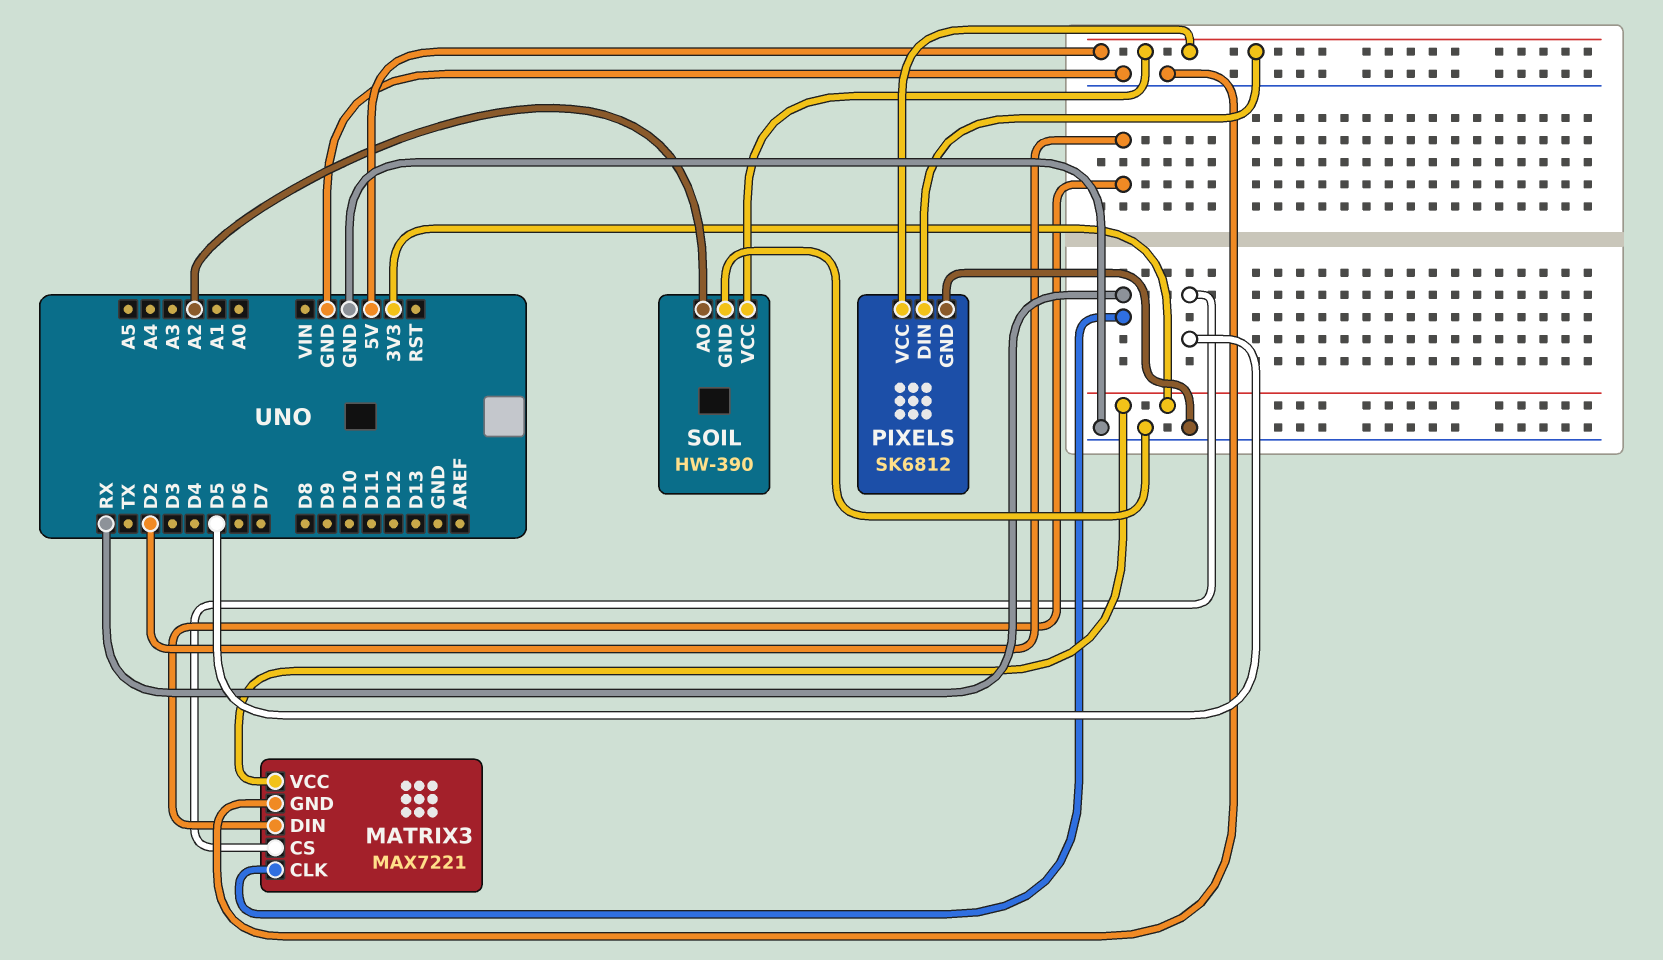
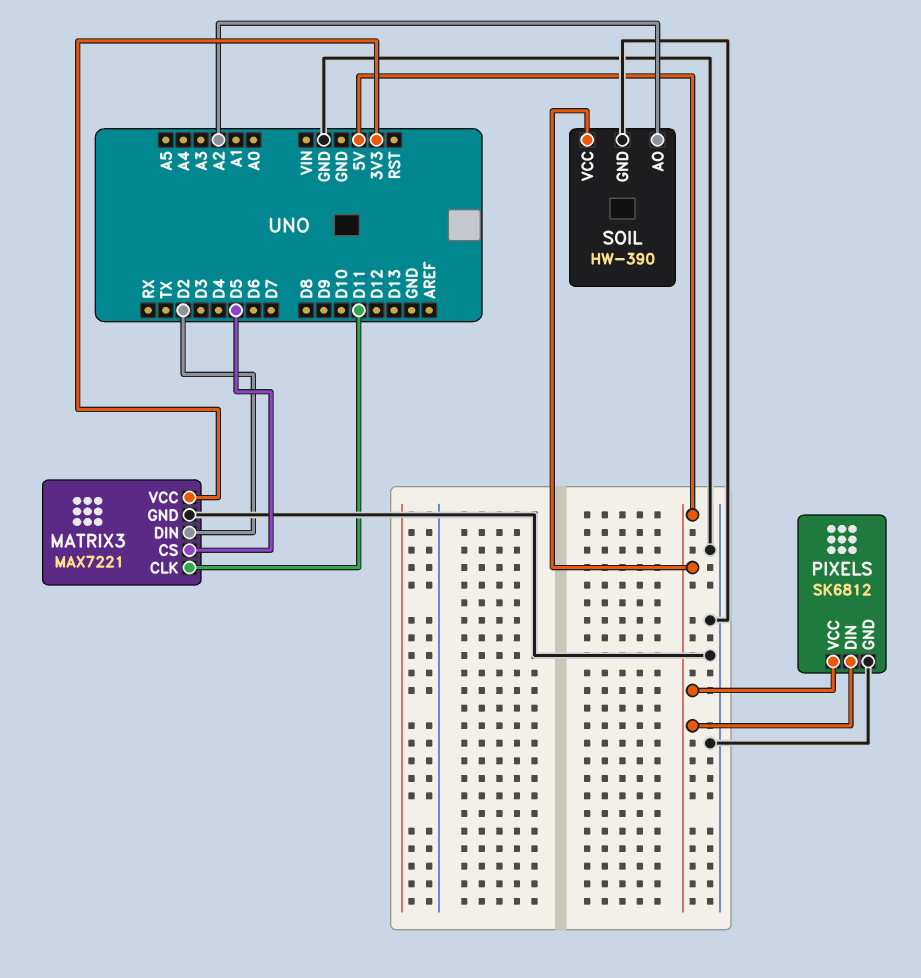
MATRIX3 pin CLK: RX -> D11

